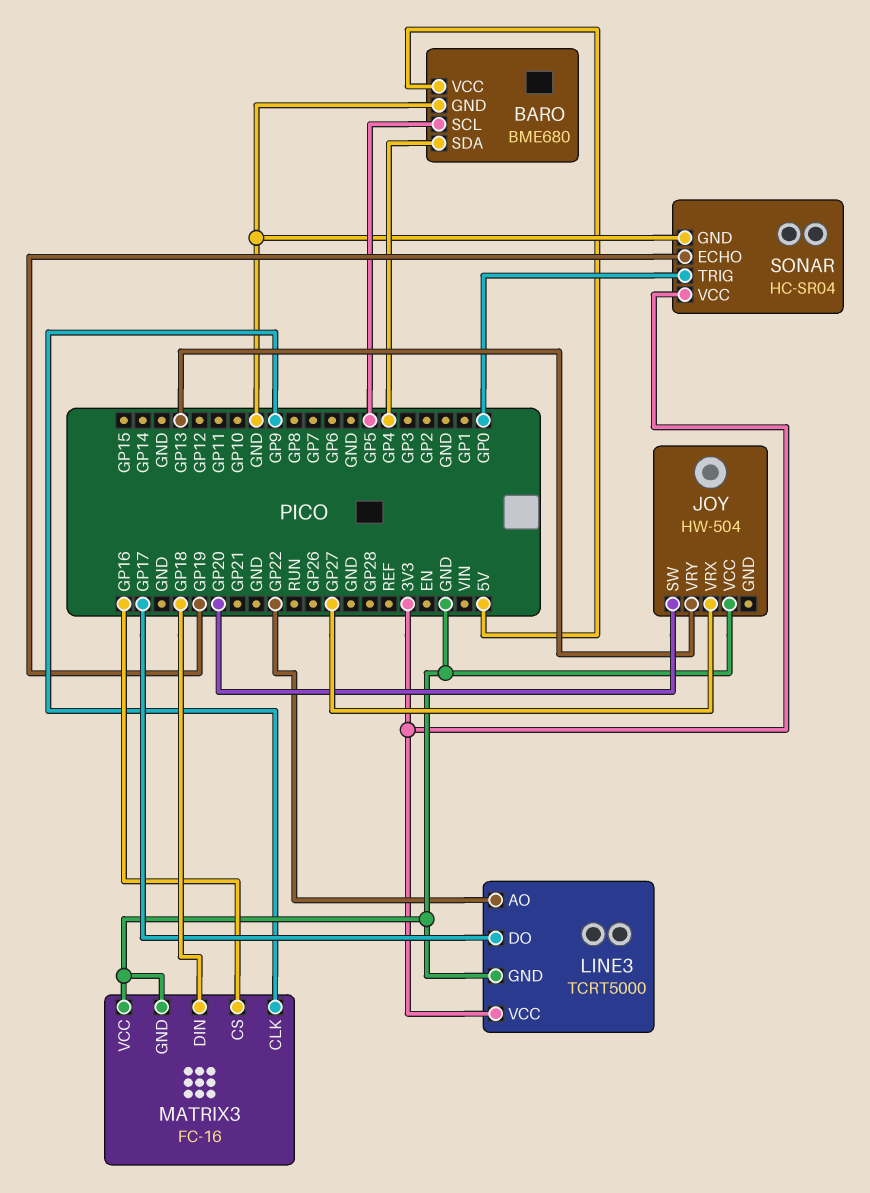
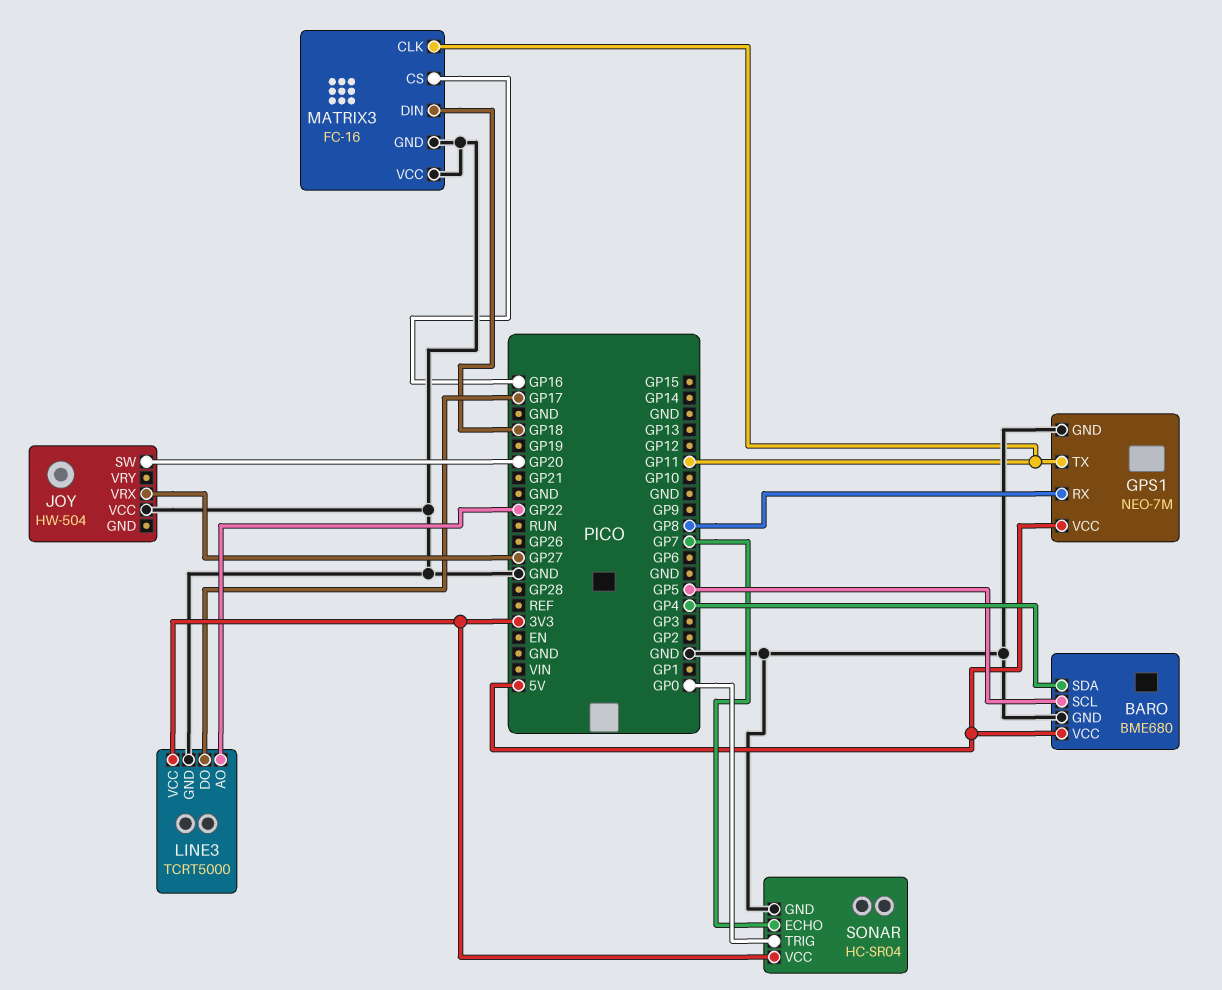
GPS1: none -> NEO-7M
GPS1 pin GND: none -> GND
GPS1 pin RX: none -> GP8
GPS1 pin TX: none -> GP11
GPS1 pin VCC: none -> 5V
JOY pin VRY: GP13 -> none
MATRIX3 pin CLK: GP9 -> GP11
SONAR pin ECHO: GP19 -> GP7

